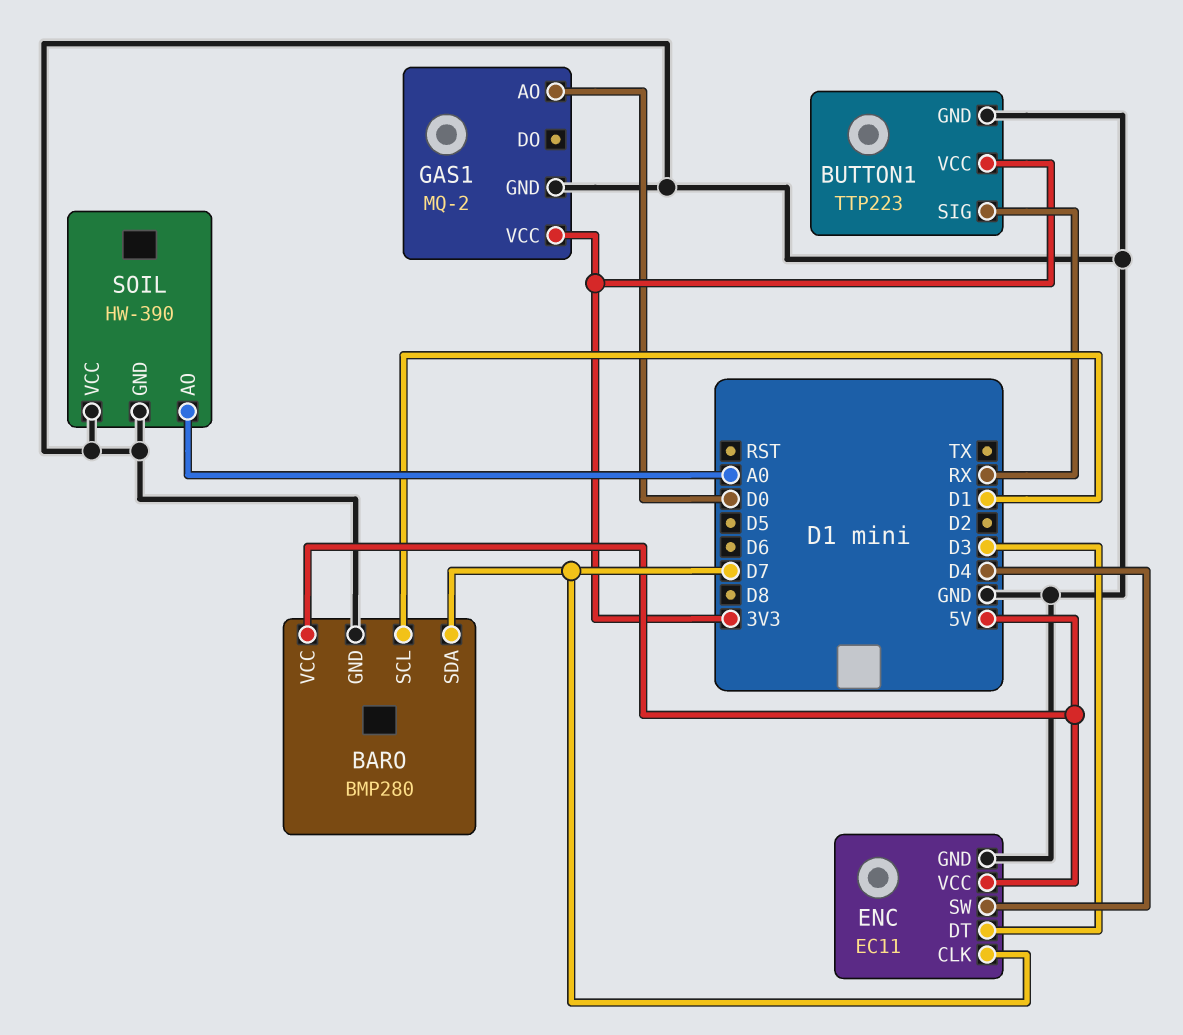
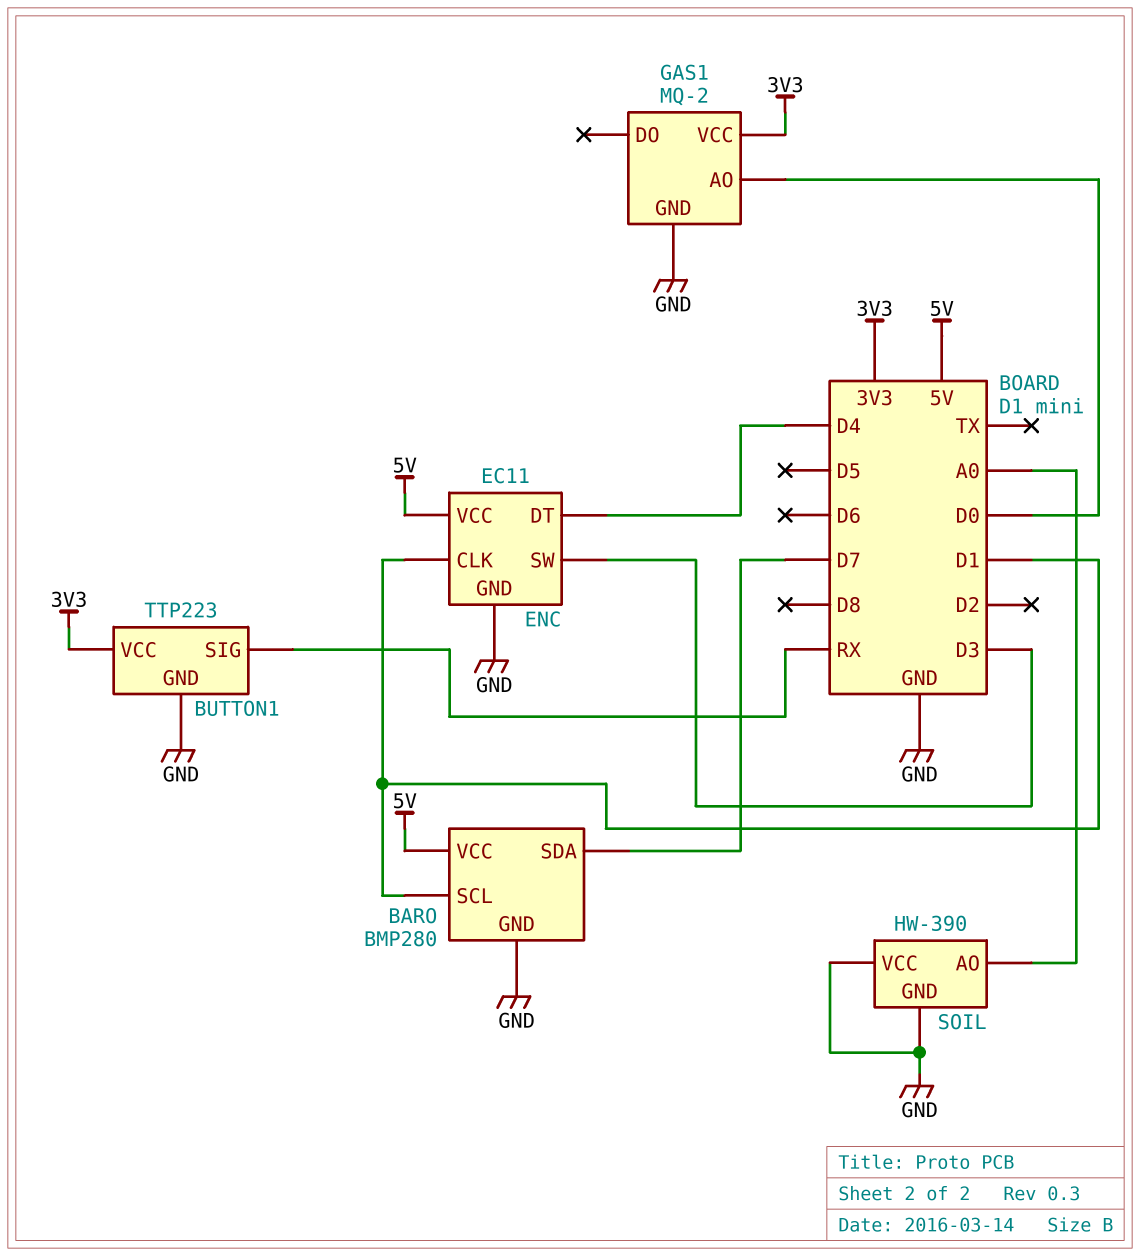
ENC pin CLK: D7 -> D1
ENC pin DT: D3 -> D4
ENC pin SW: D4 -> D3

